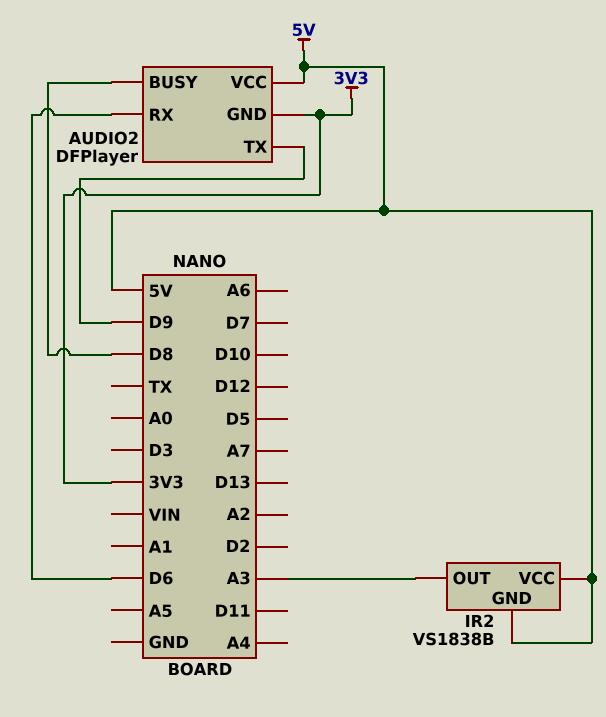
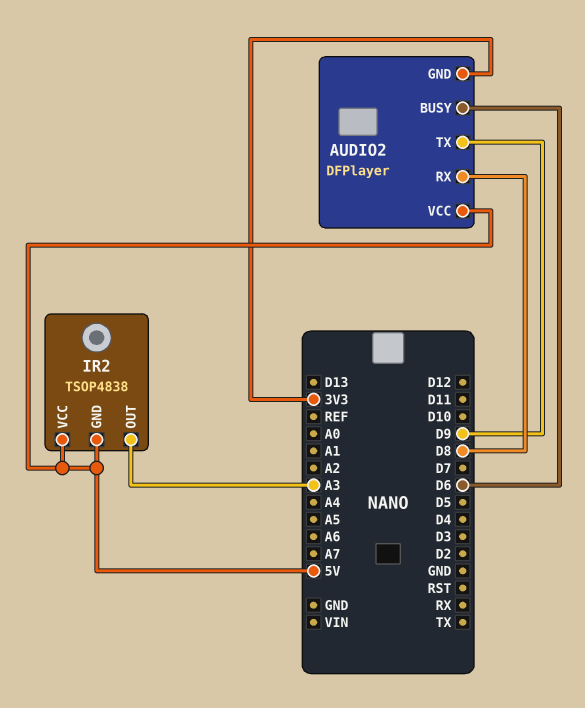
AUDIO2 pin BUSY: D8 -> D6
AUDIO2 pin RX: D6 -> D8
IR2: VS1838B -> TSOP4838

